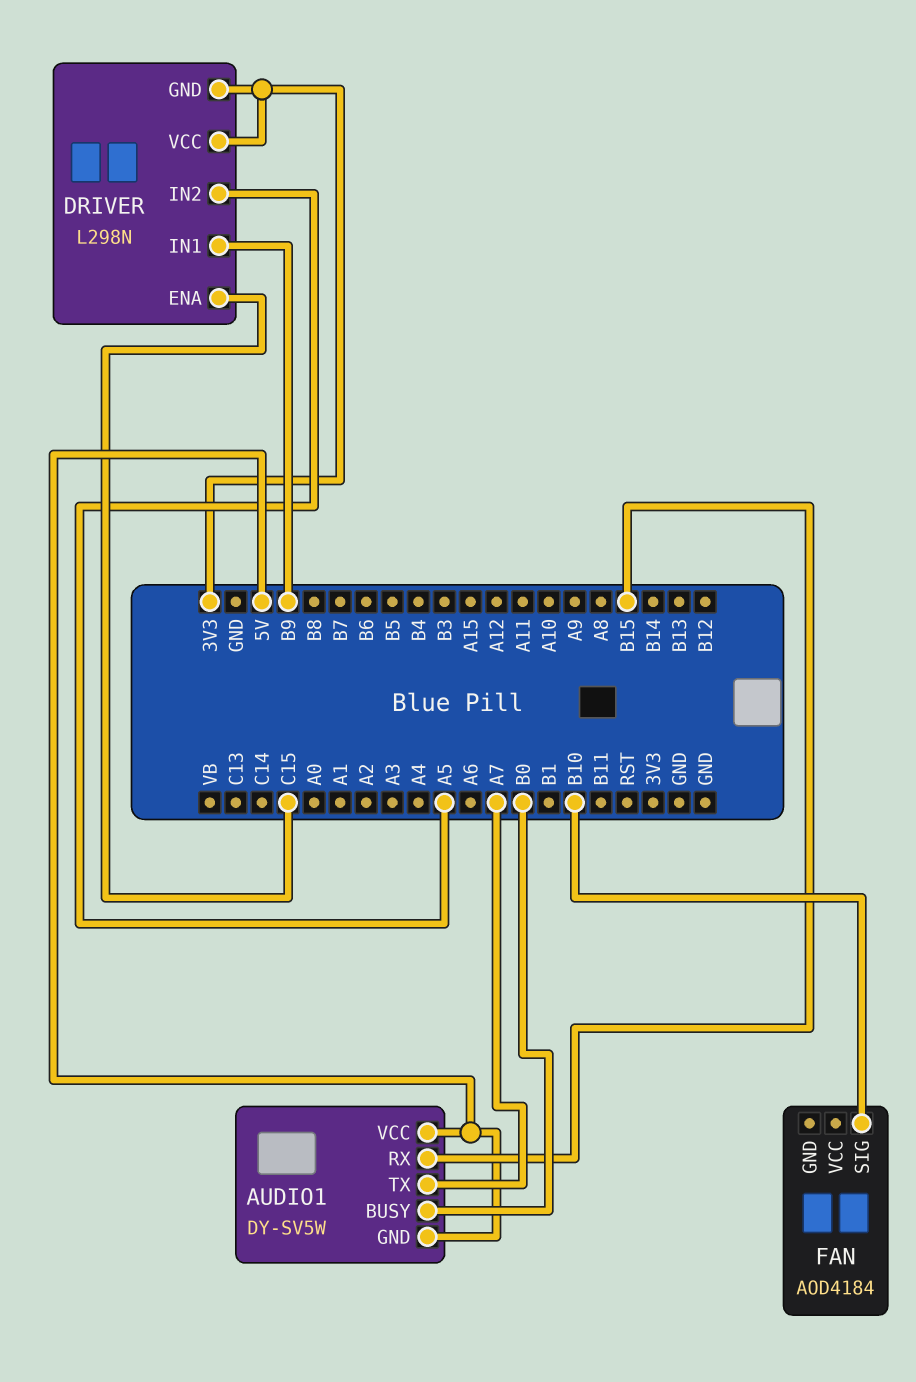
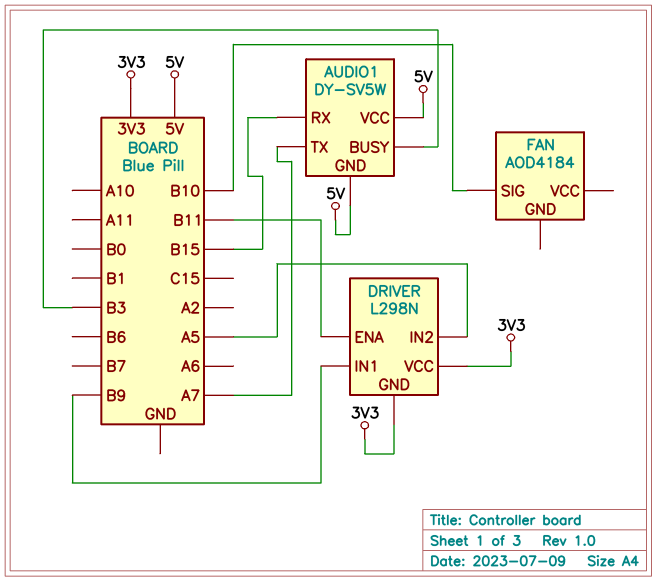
AUDIO1 pin BUSY: B0 -> B3
DRIVER pin ENA: C15 -> B11

